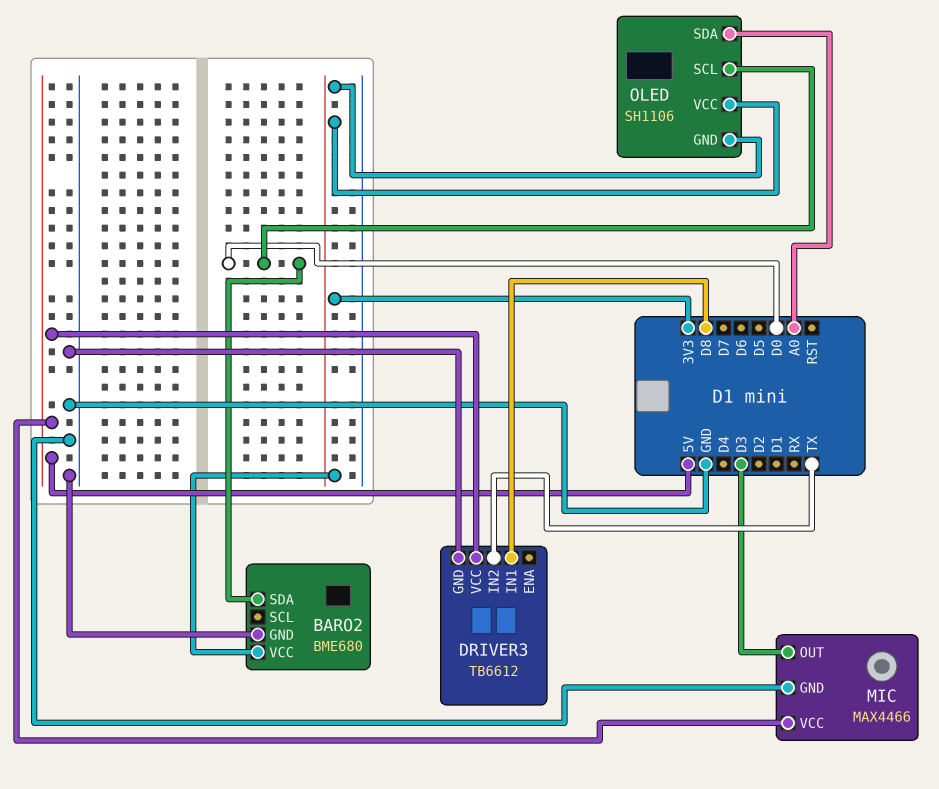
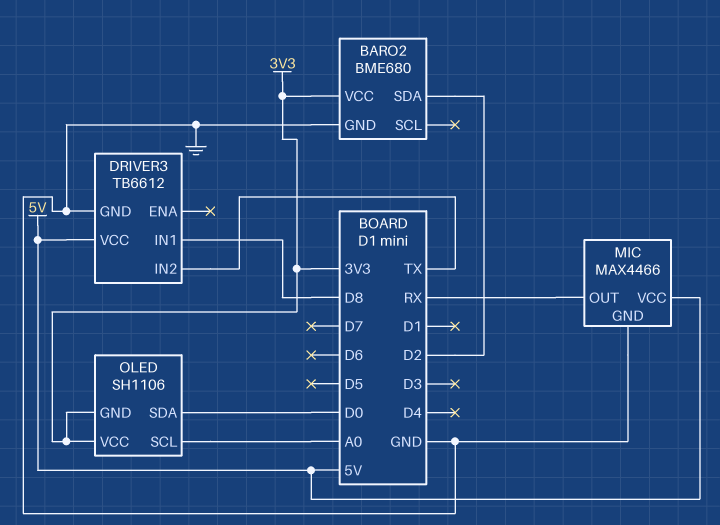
BARO2 pin SDA: D0 -> D2
MIC pin OUT: D3 -> RX
OLED pin SCL: D0 -> A0
OLED pin SDA: A0 -> D0

